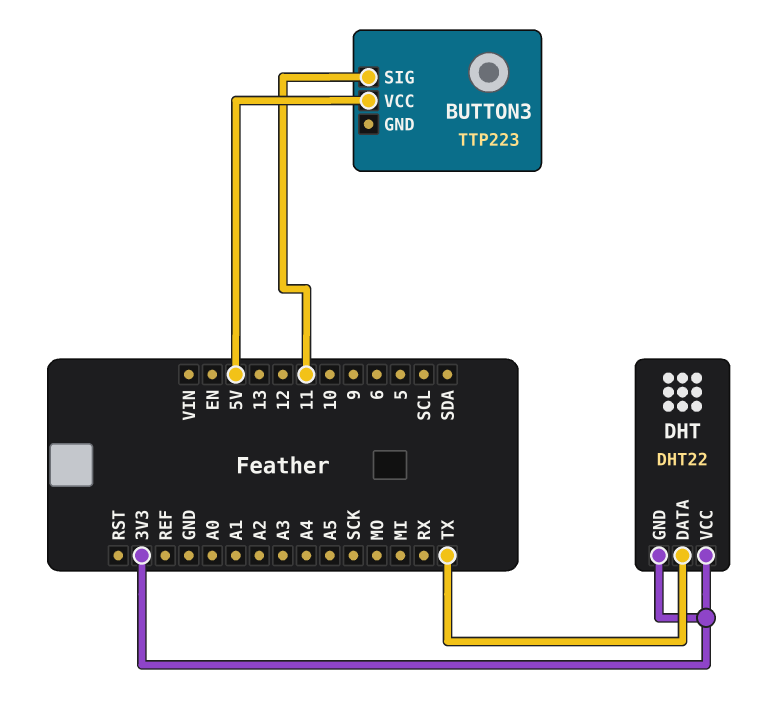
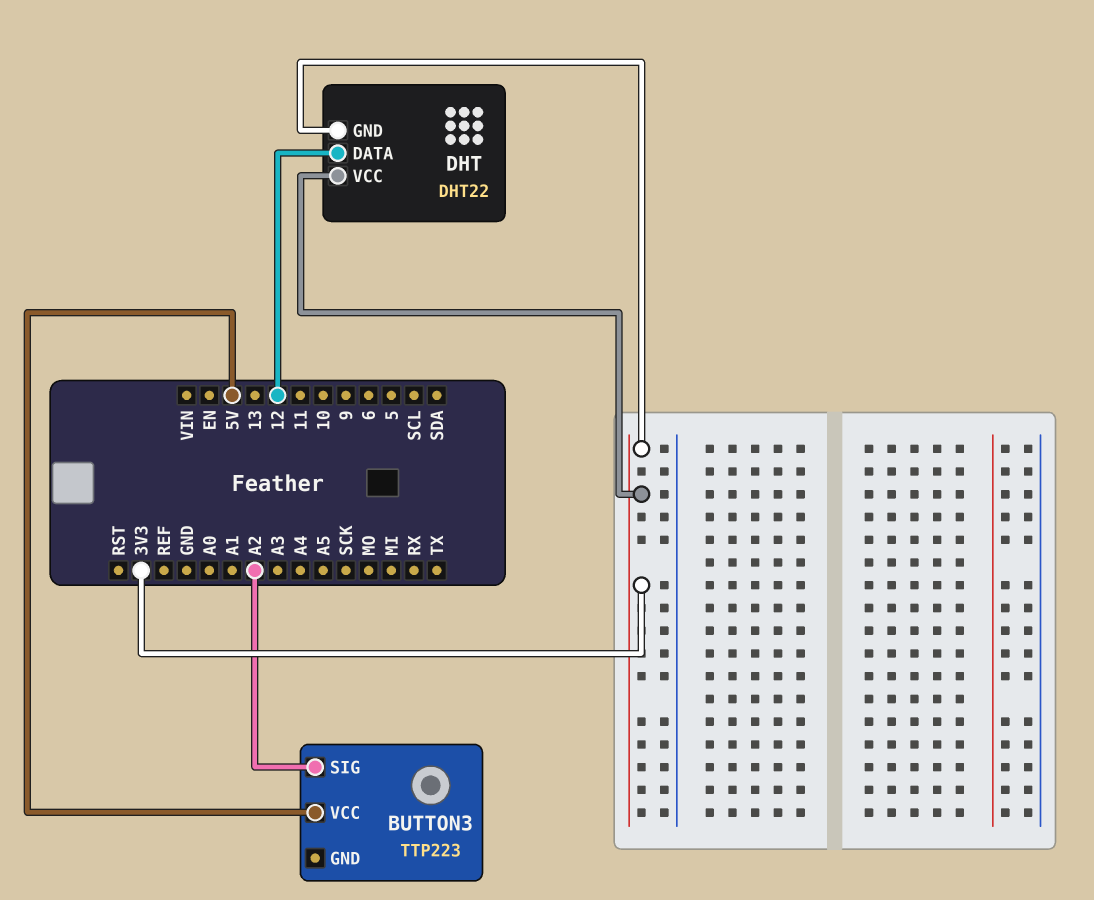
BUTTON3 pin SIG: 11 -> A2
DHT pin DATA: TX -> 12

